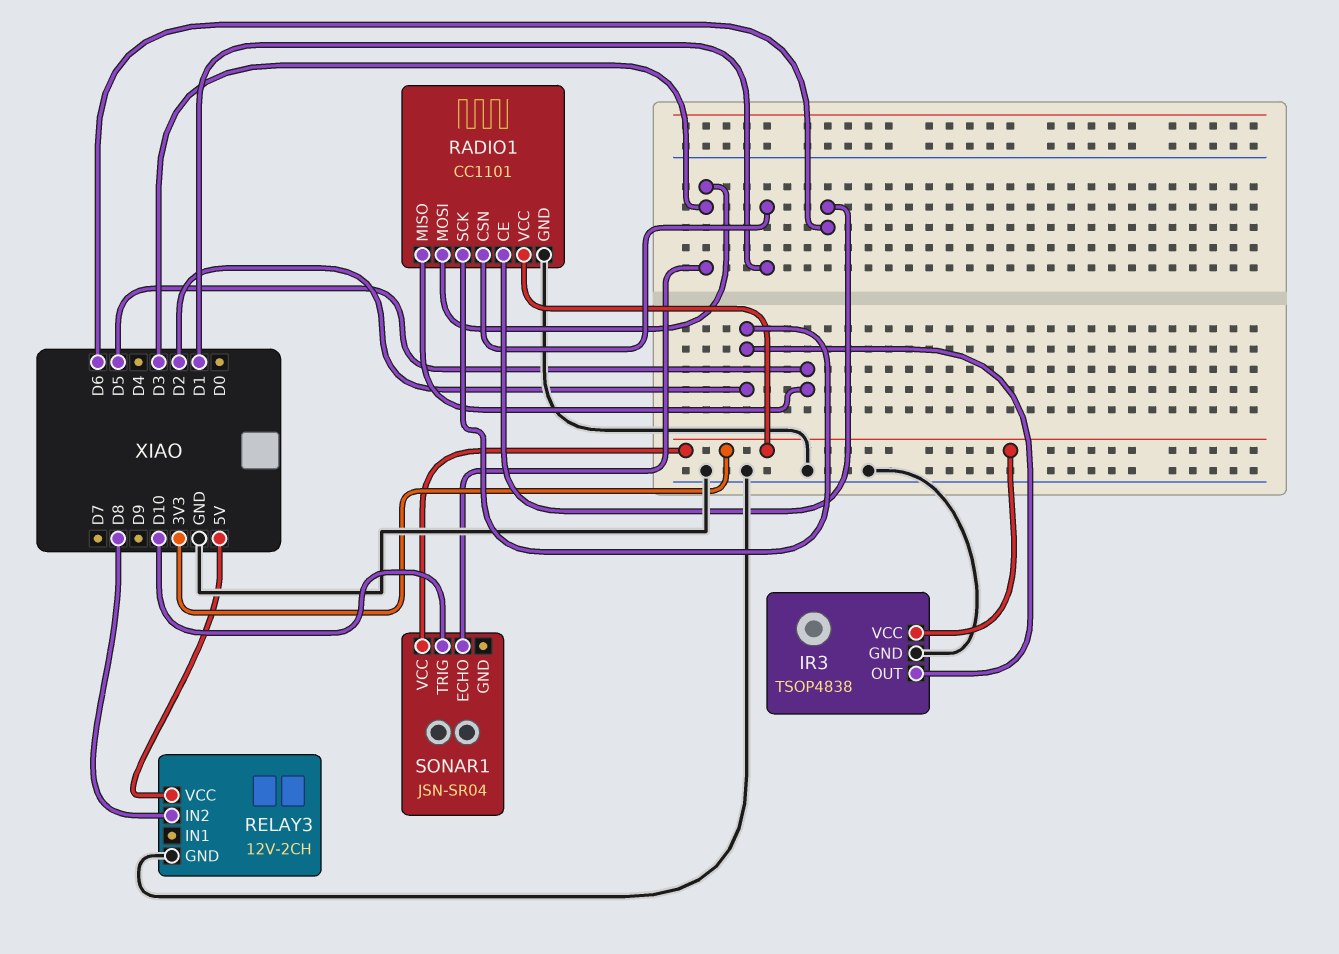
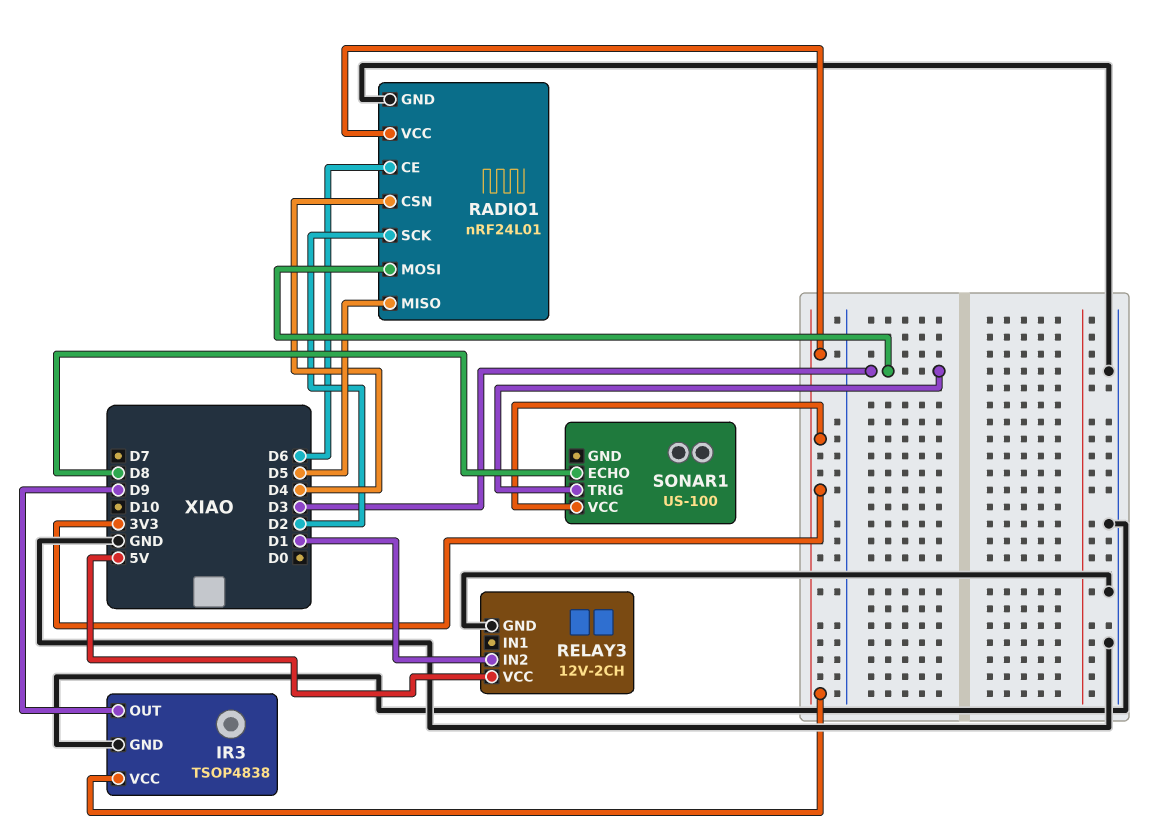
IR3 pin OUT: D2 -> D9
RADIO1: CC1101 -> nRF24L01
RADIO1 pin CSN: D1 -> D4
RELAY3 pin IN2: D8 -> D1
SONAR1: JSN-SR04 -> US-100
SONAR1 pin ECHO: D3 -> D8
SONAR1 pin TRIG: D10 -> D3

